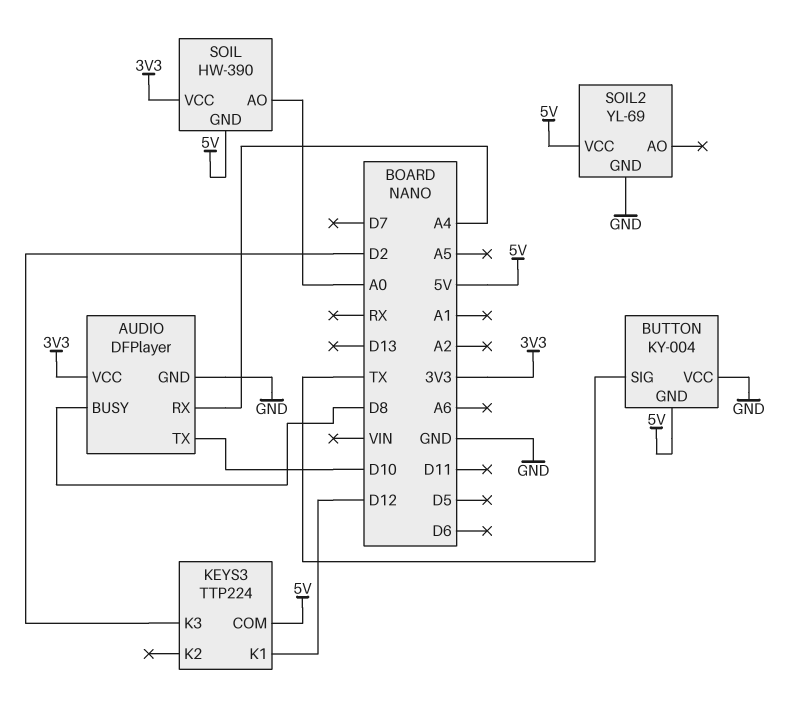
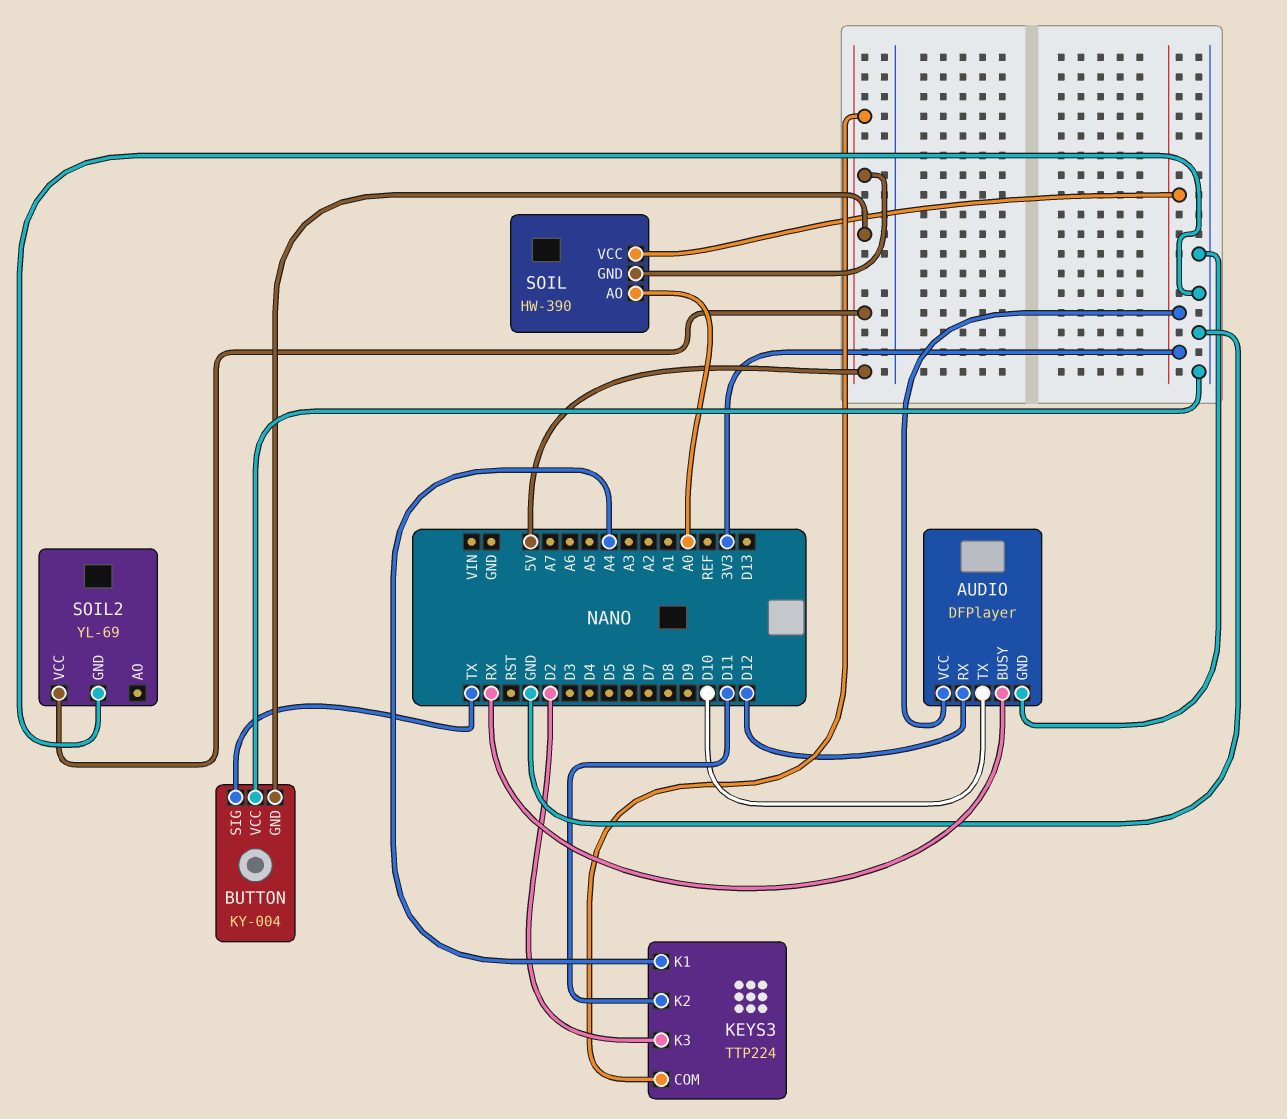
AUDIO pin BUSY: D8 -> RX
AUDIO pin RX: A4 -> D12
KEYS3 pin K1: D12 -> A4
KEYS3 pin K2: none -> D11

